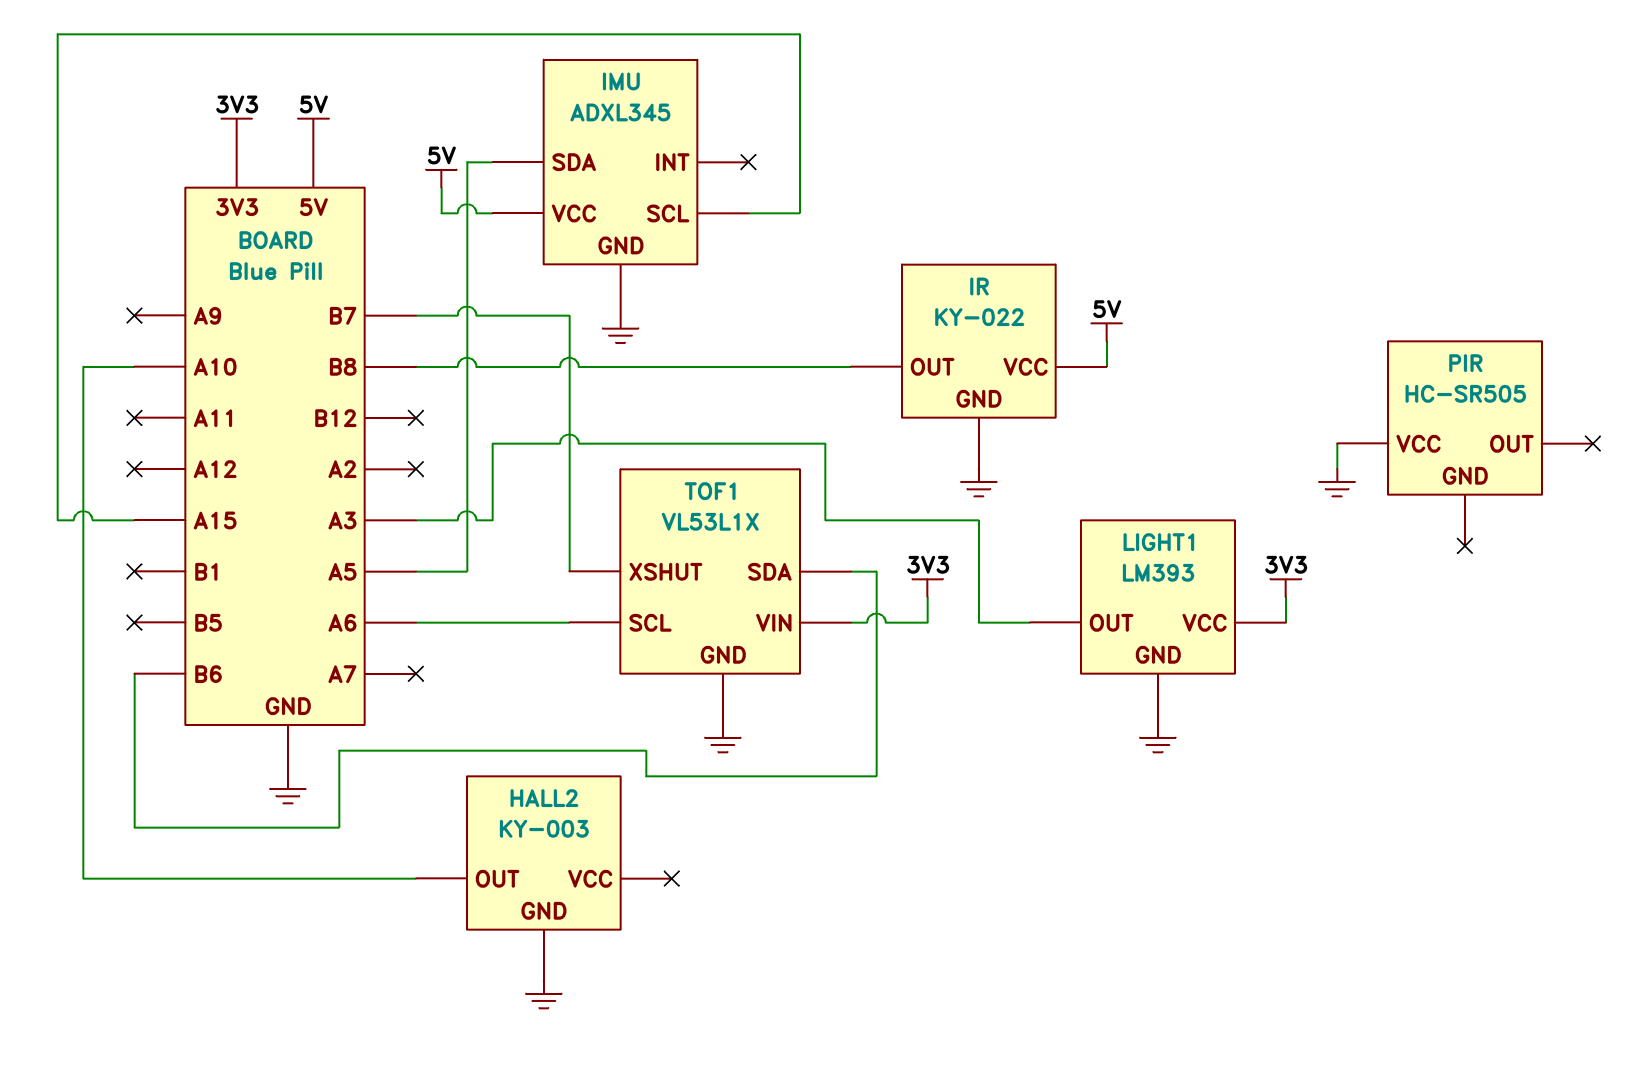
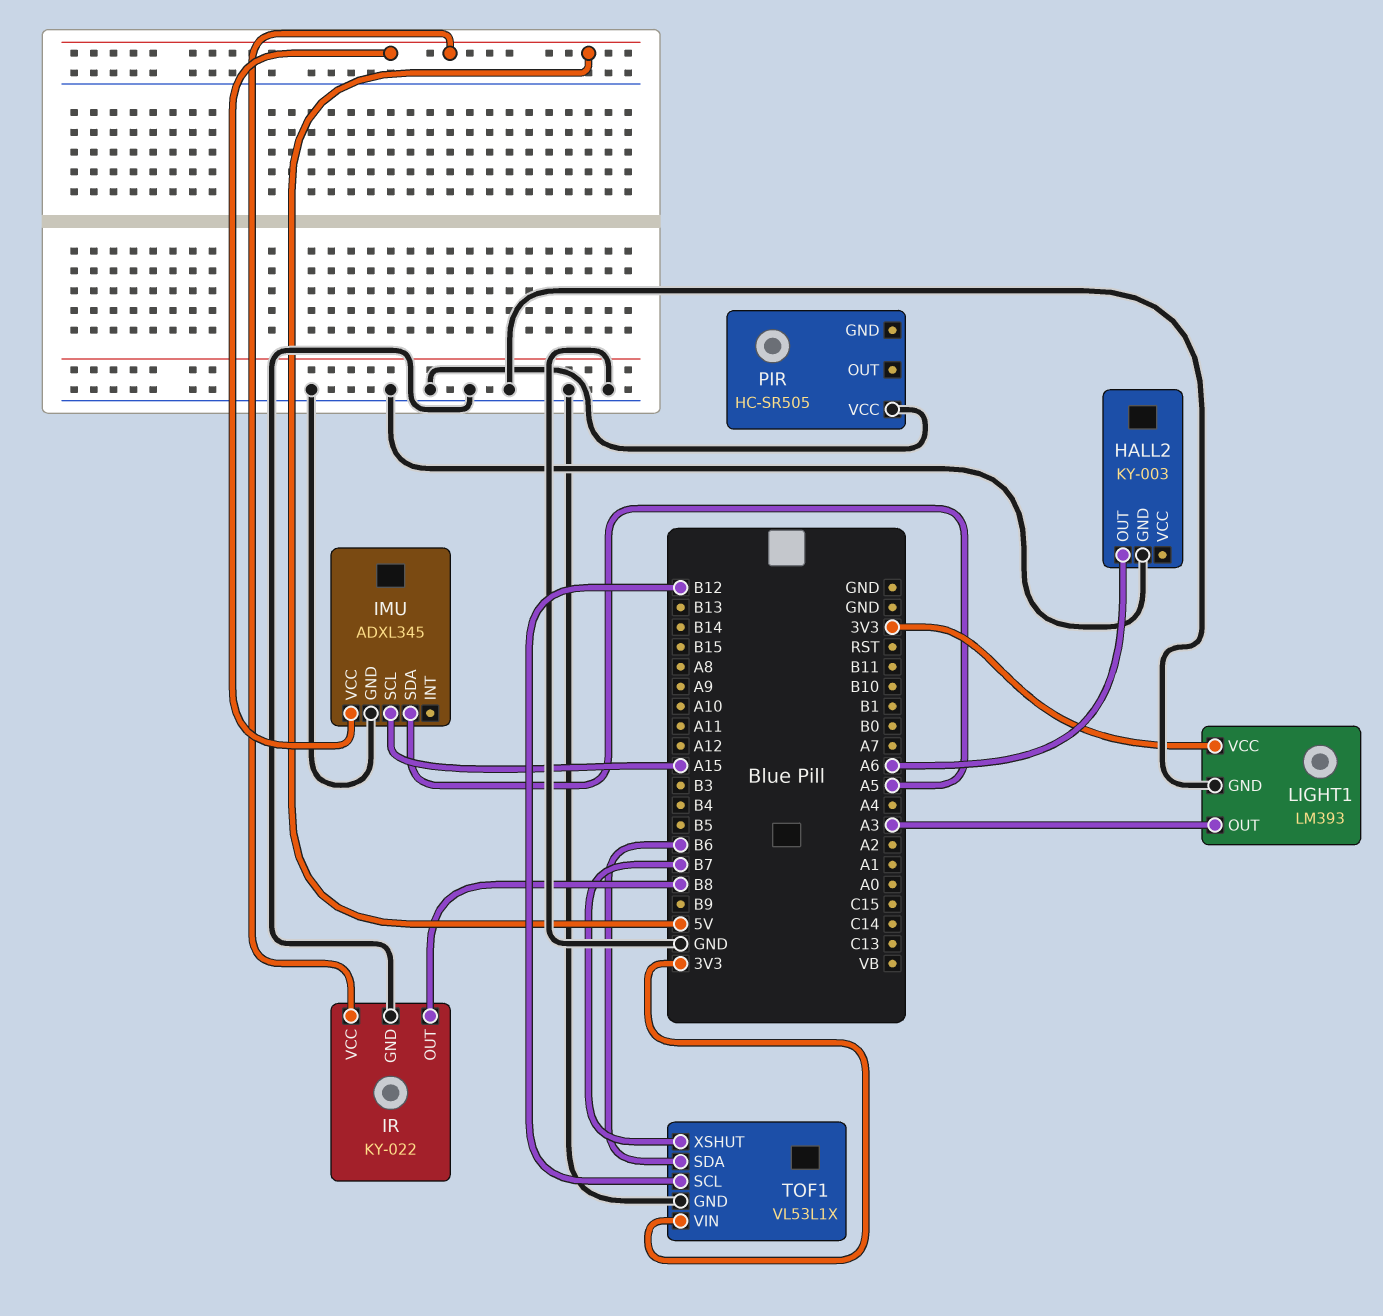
HALL2 pin OUT: A10 -> A6
TOF1 pin SCL: A6 -> B12

